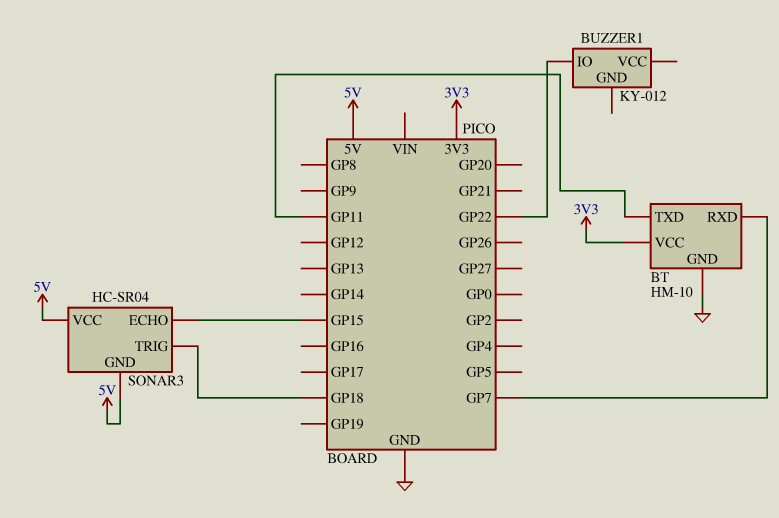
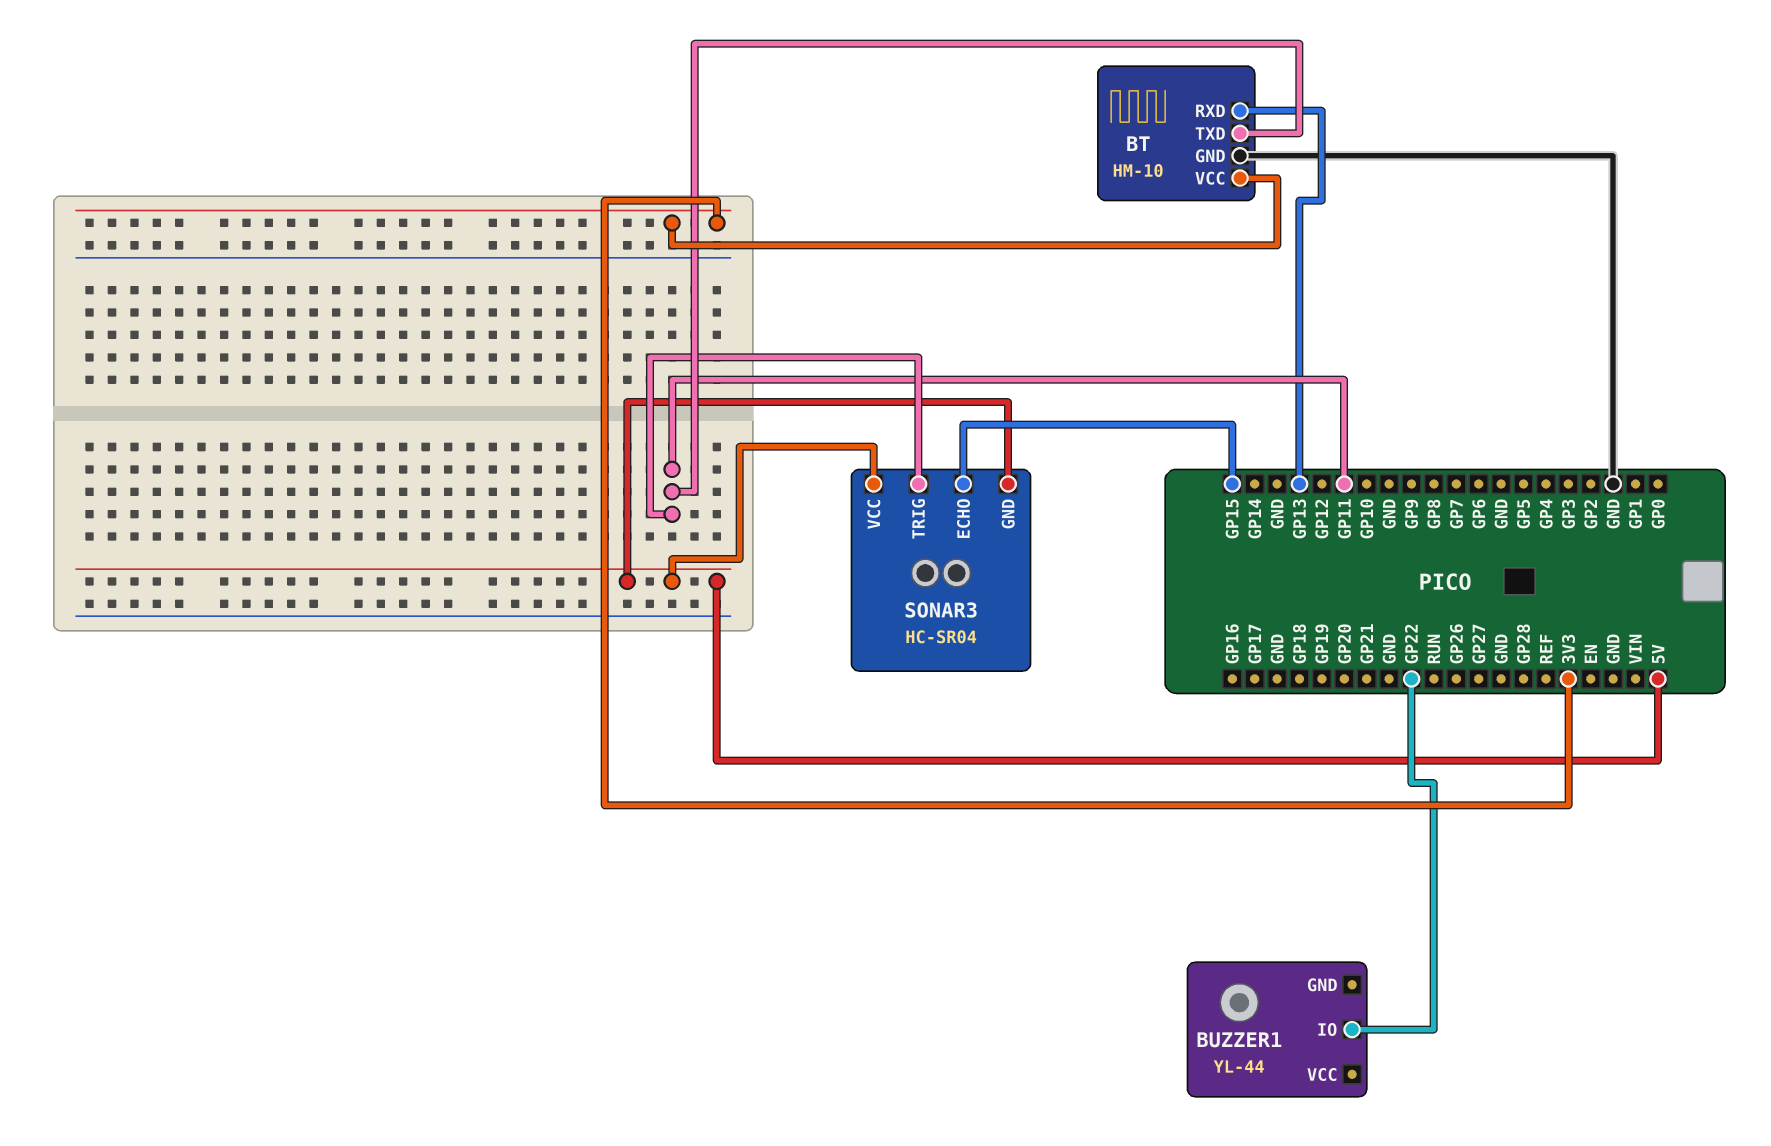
BT pin RXD: GP7 -> GP13
BUZZER1: KY-012 -> YL-44
SONAR3 pin TRIG: GP18 -> GP11

